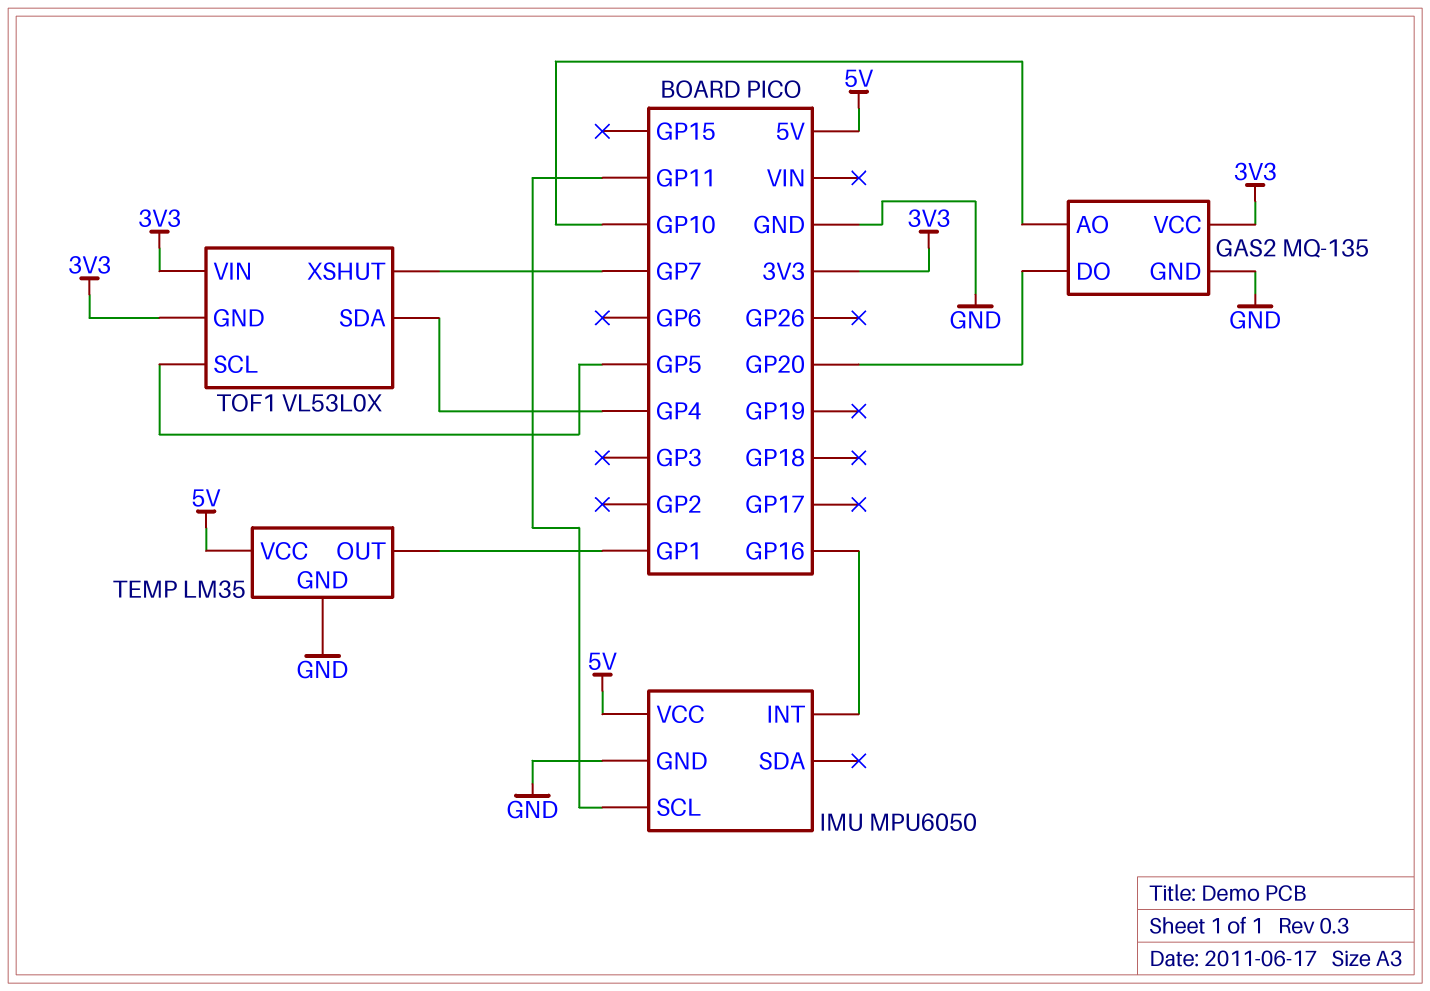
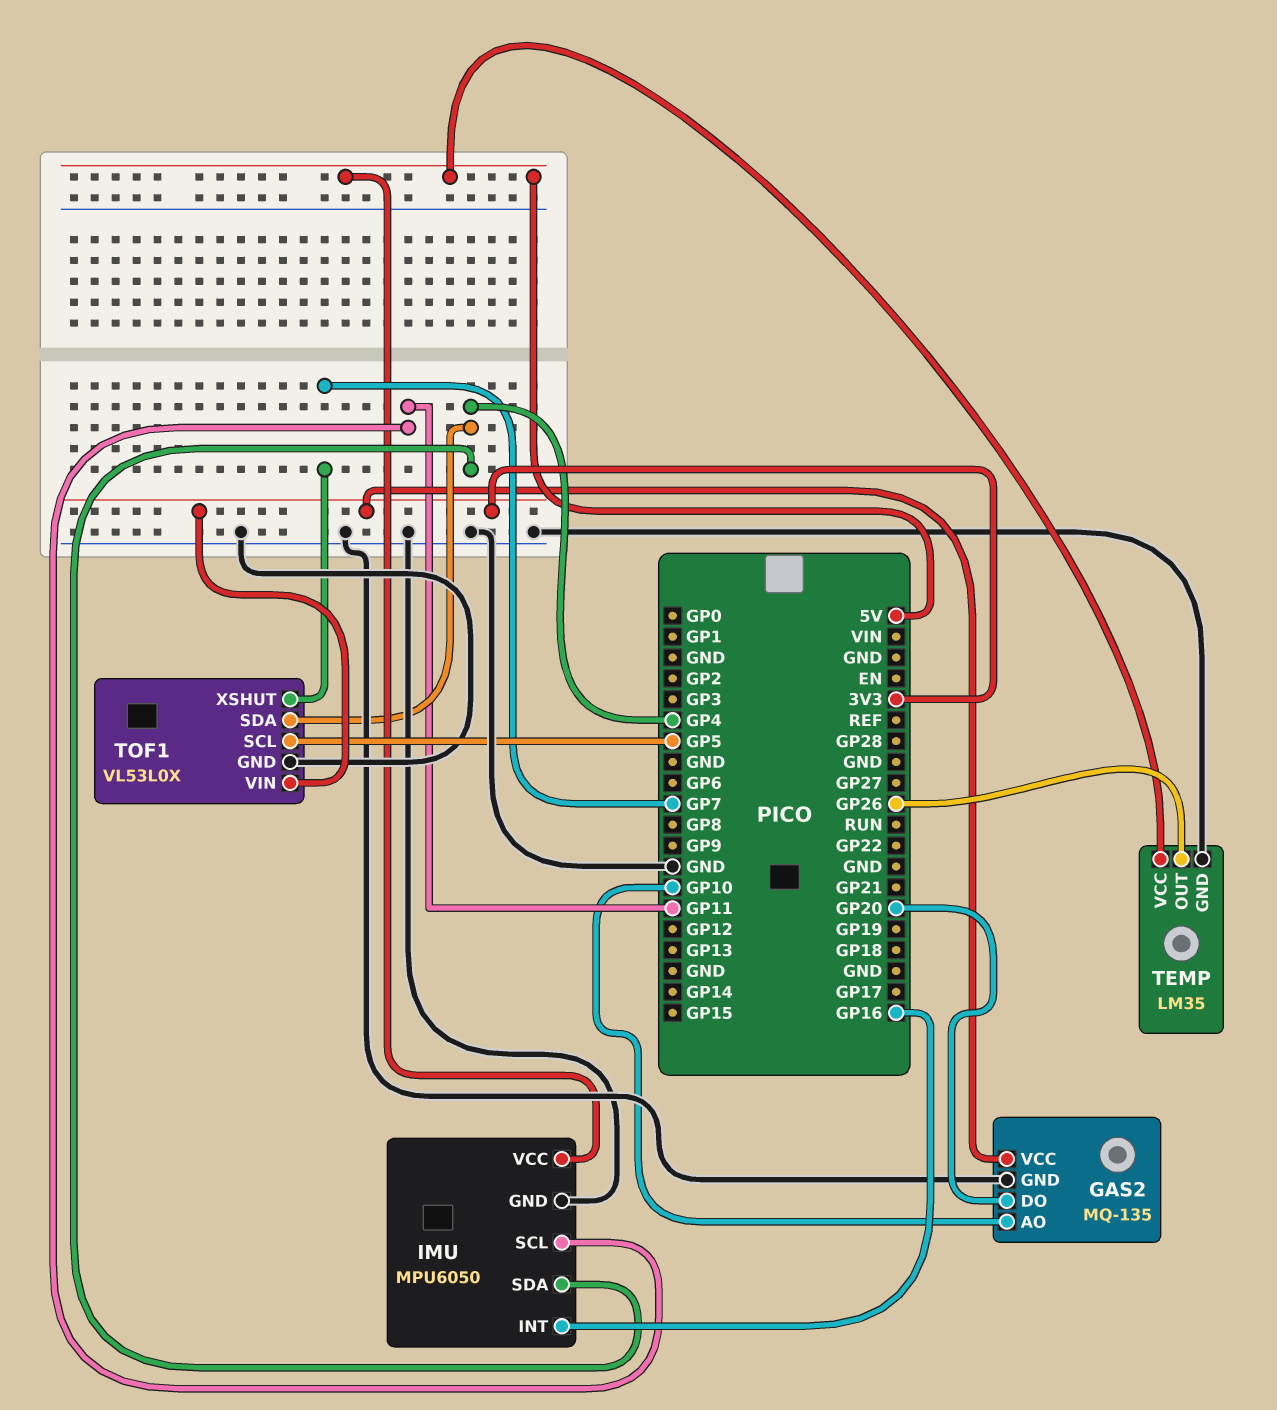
IMU pin SDA: none -> GP4
TEMP pin OUT: GP1 -> GP26
TOF1 pin GND: 3V3 -> GND

